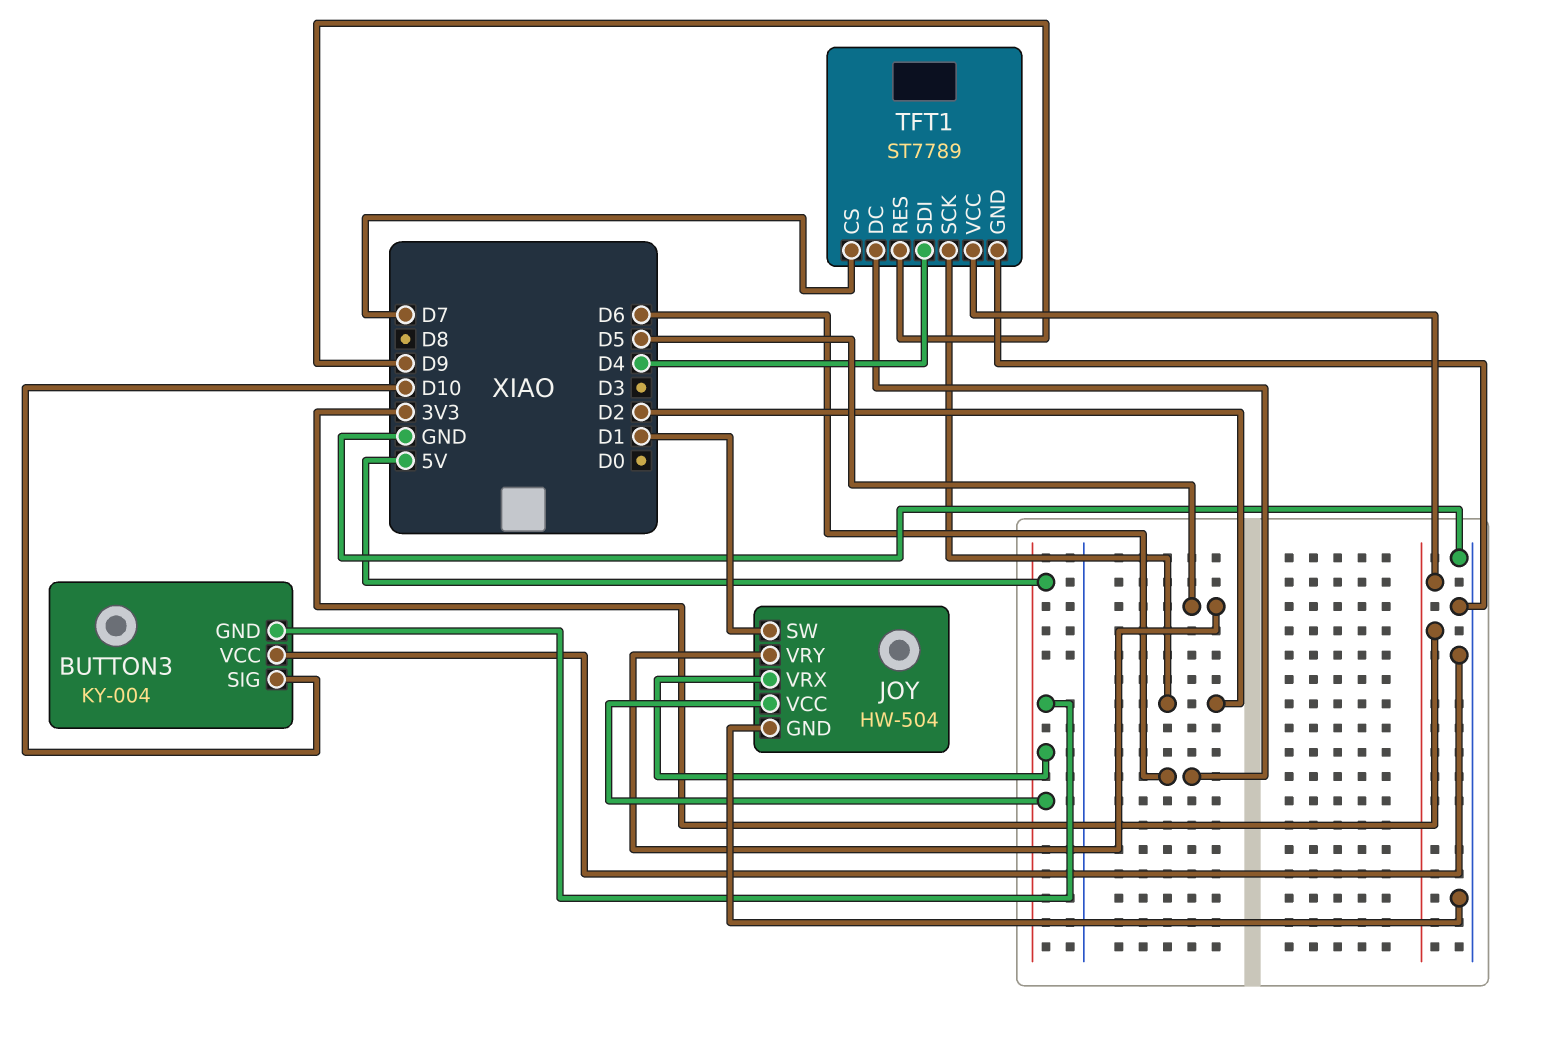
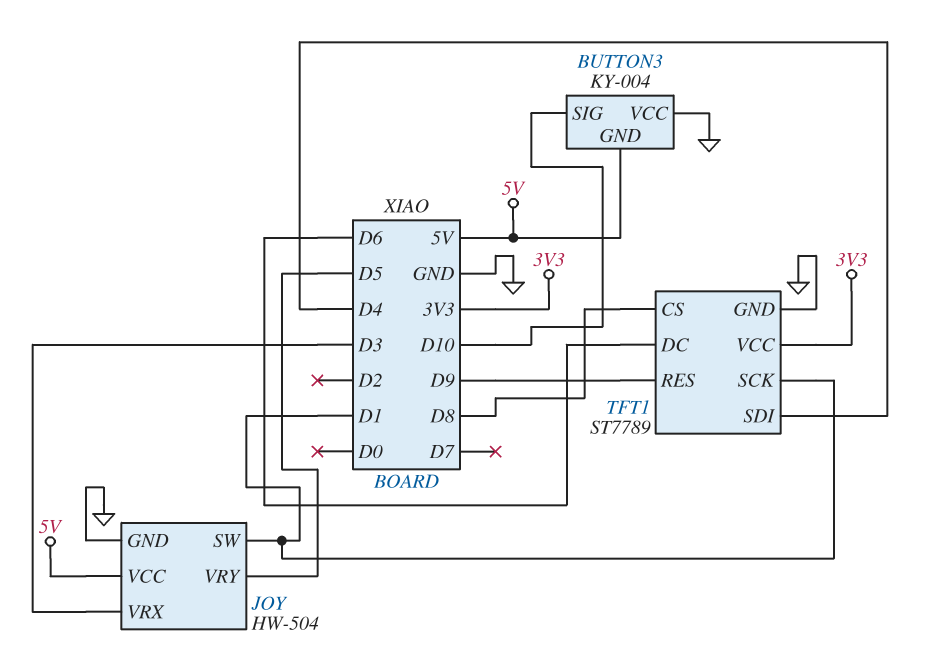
JOY pin VRX: 5V -> D3
TFT1 pin CS: D7 -> D8
TFT1 pin SCK: D2 -> D1

